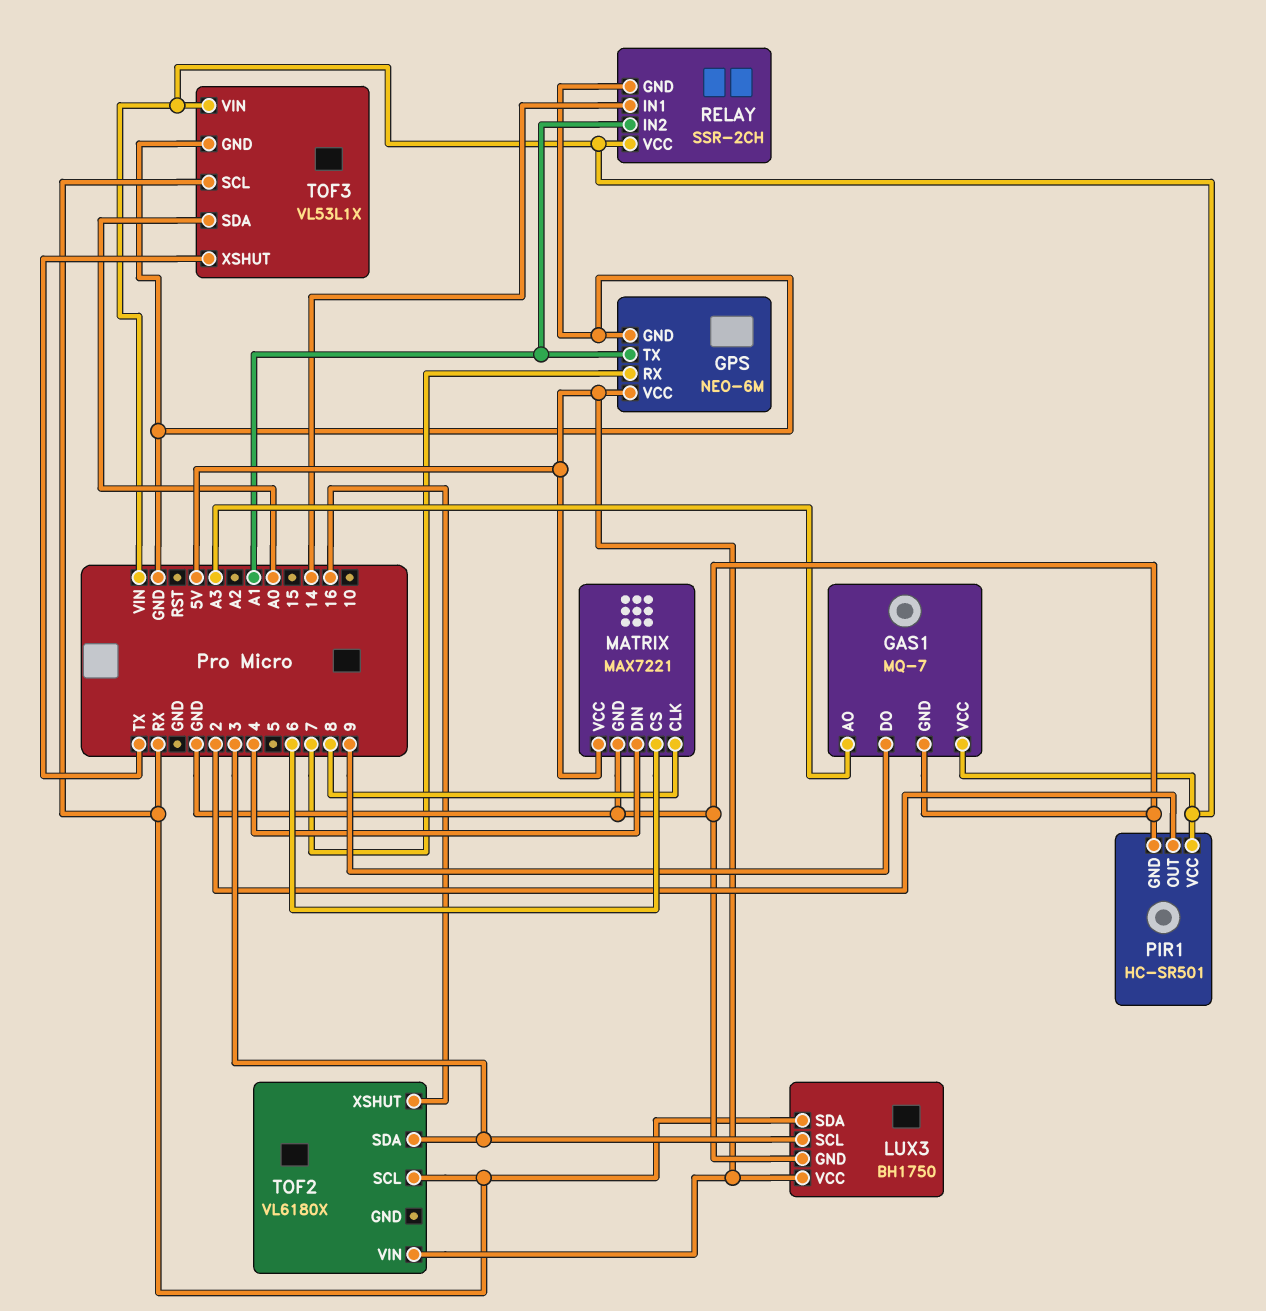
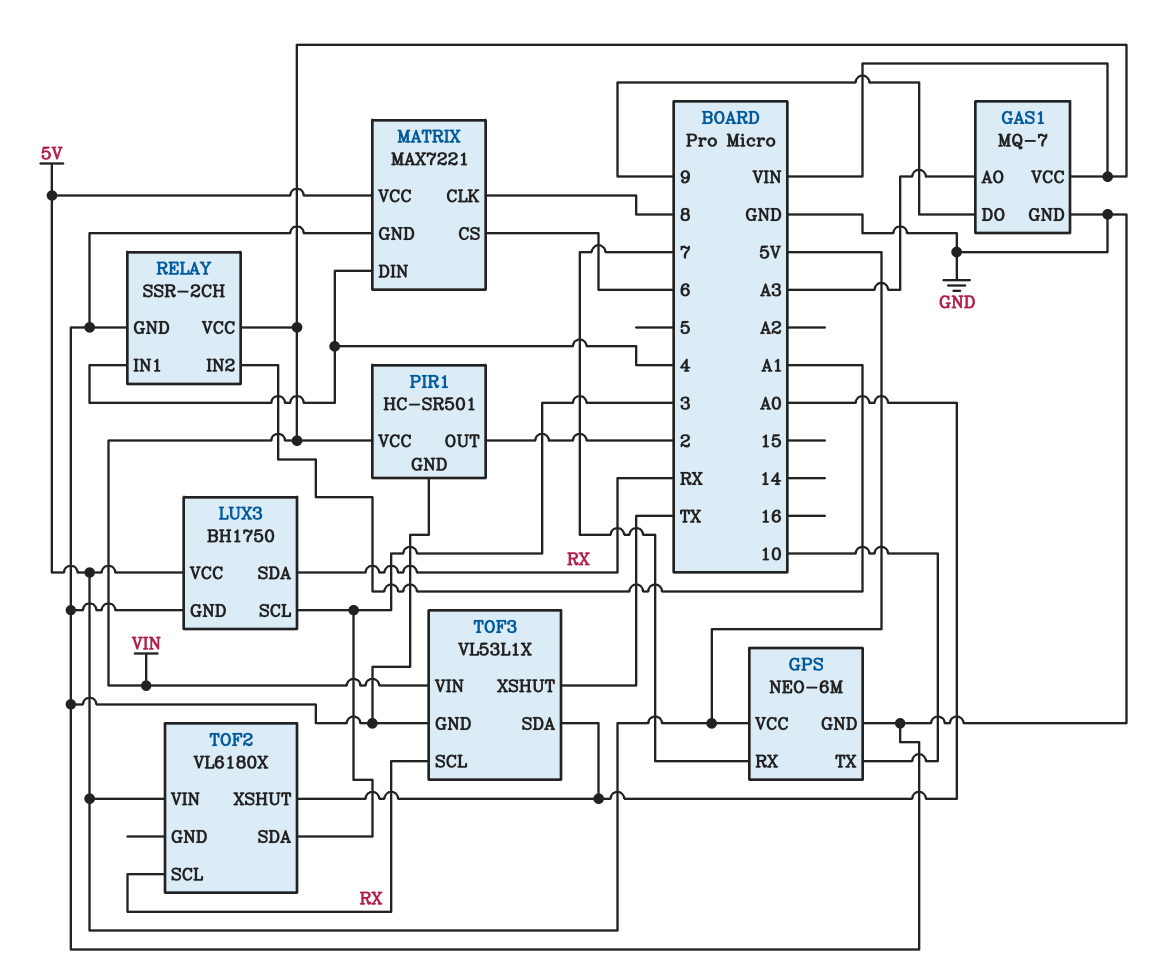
GPS pin TX: A1 -> 10
RELAY pin IN1: 14 -> 4
TOF2 pin XSHUT: 16 -> A0

